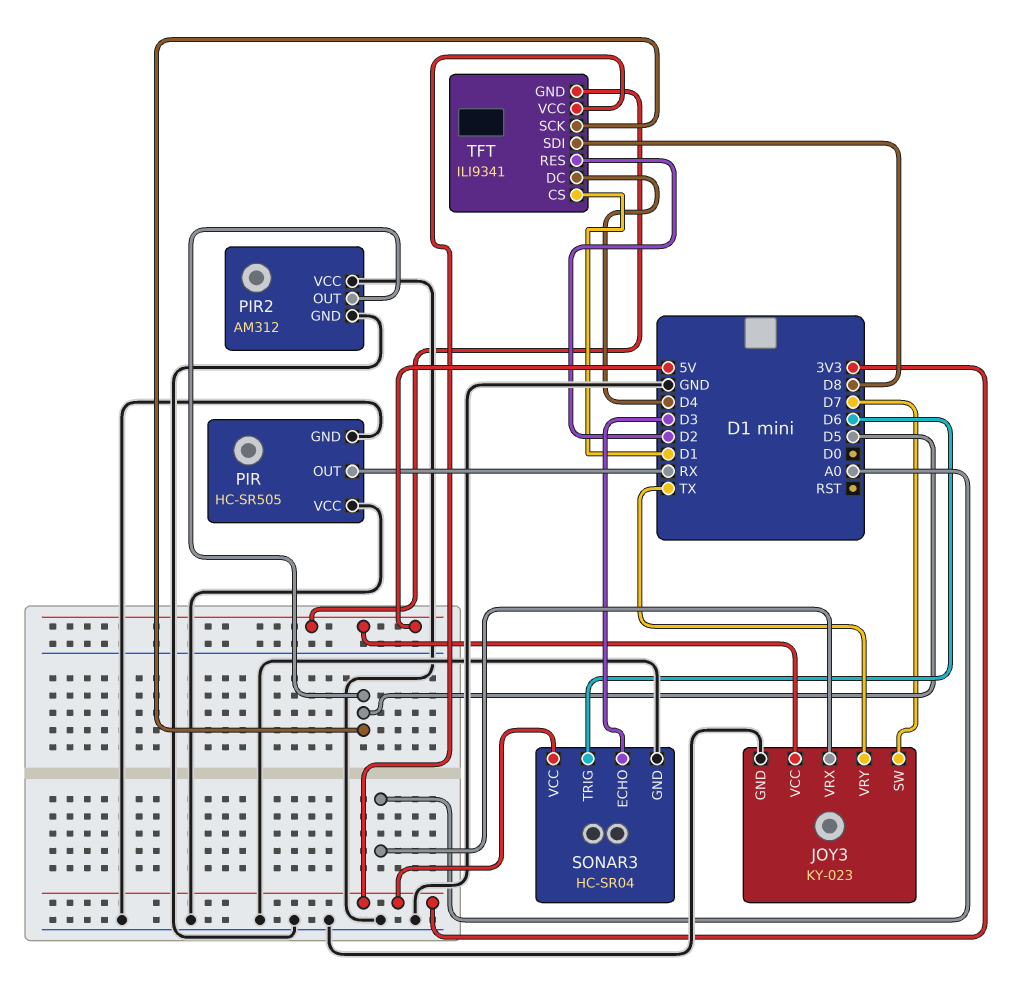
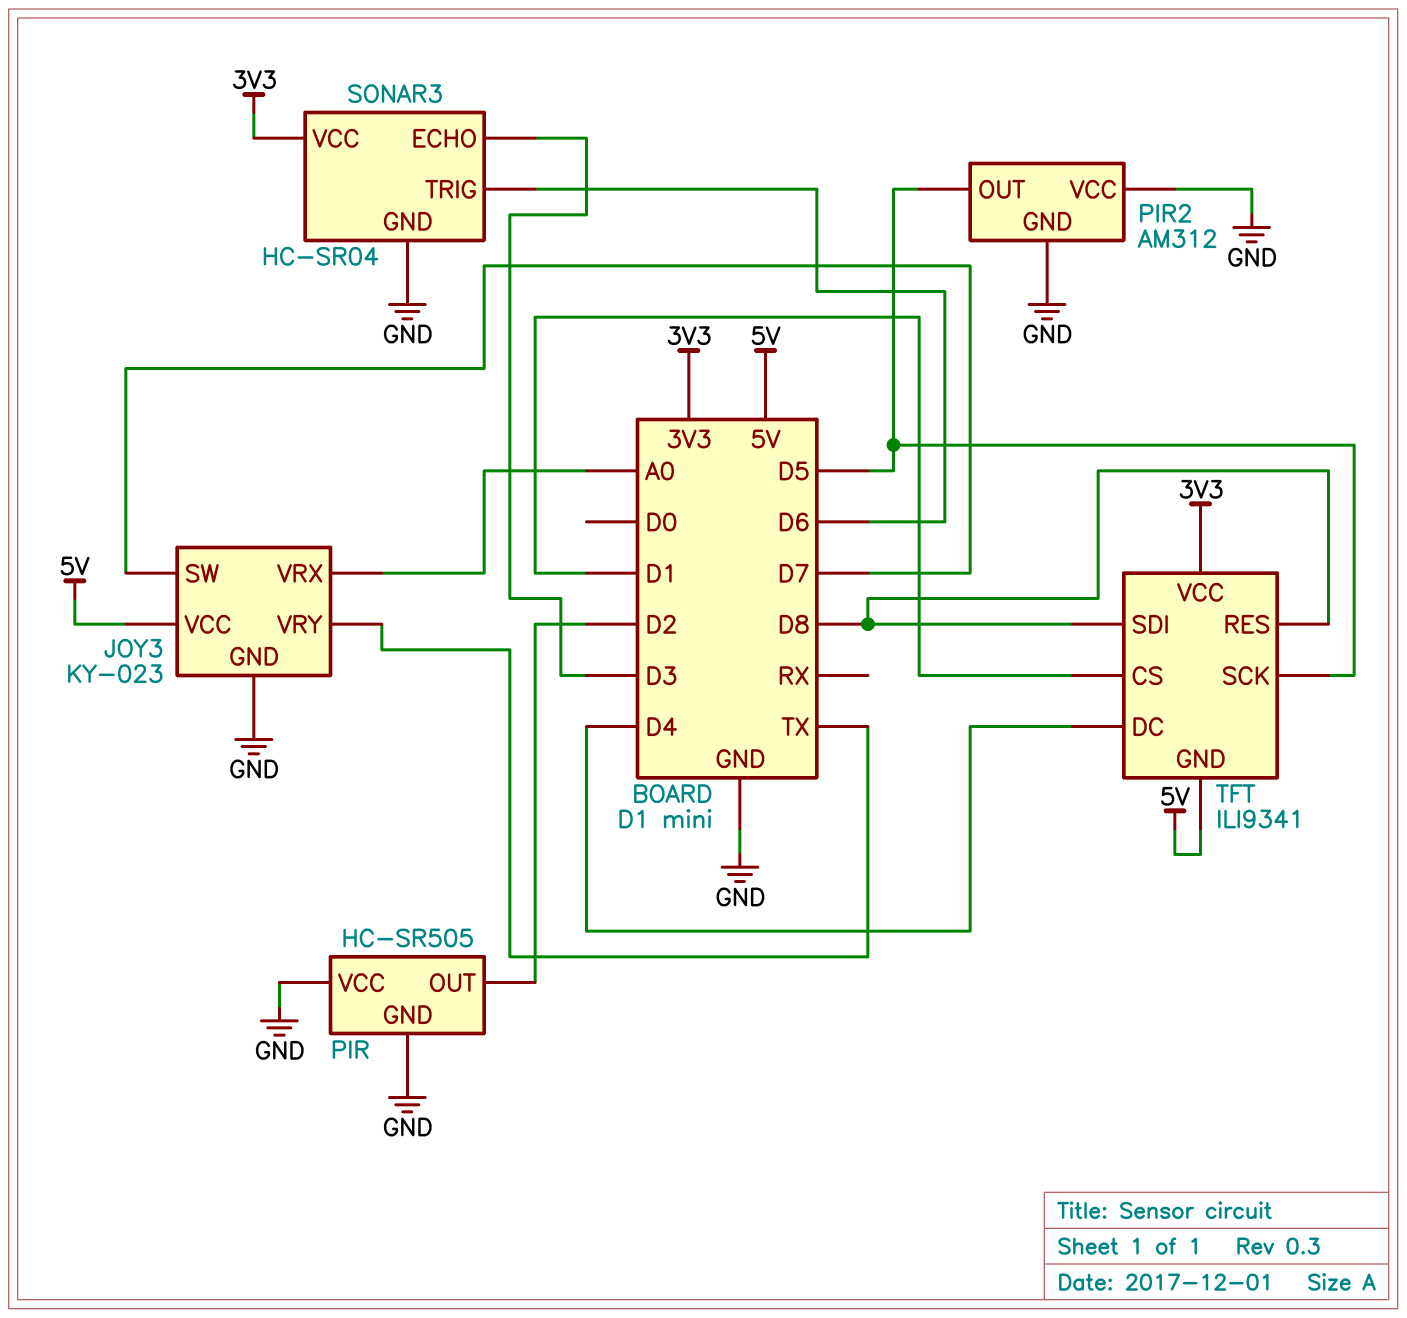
PIR pin OUT: RX -> D2
TFT pin RES: D2 -> D8

